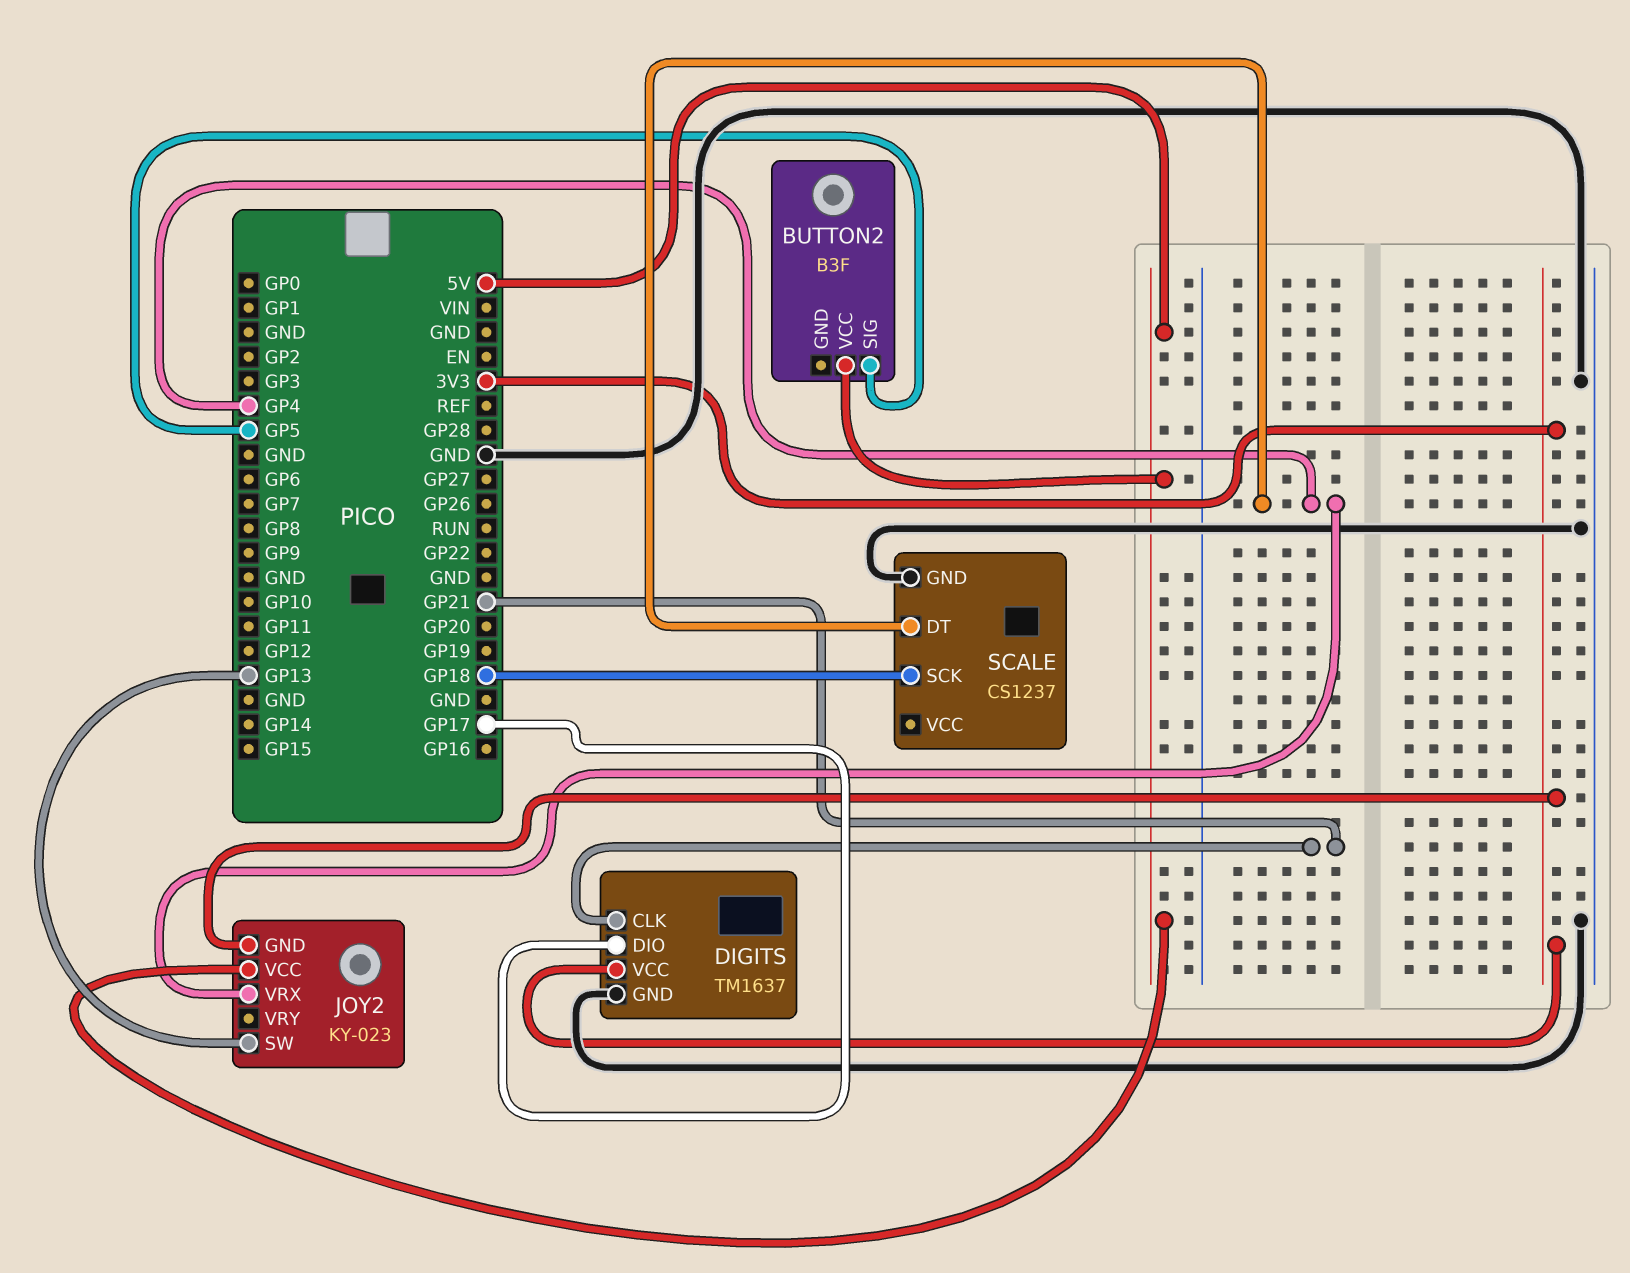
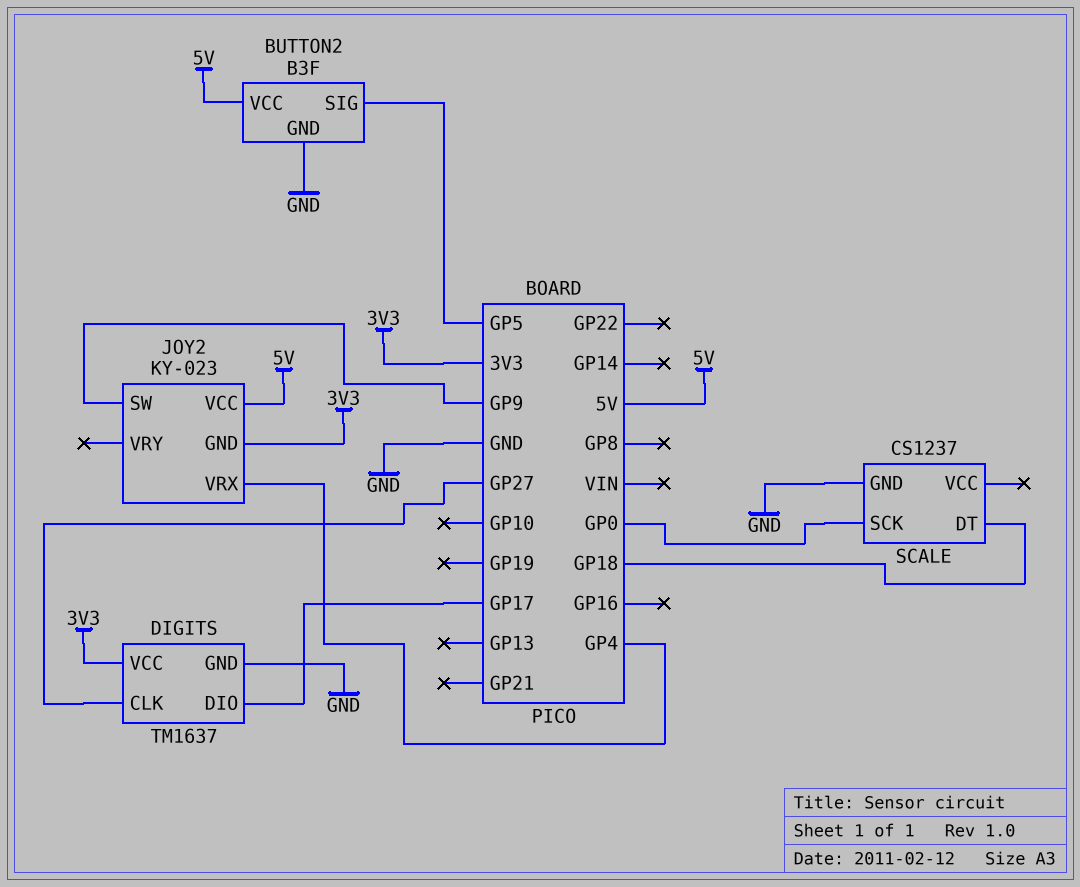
BUTTON2 pin GND: none -> GND
DIGITS pin CLK: GP21 -> GP27
JOY2 pin SW: GP13 -> GP9
SCALE pin DT: GP4 -> GP18
SCALE pin SCK: GP18 -> GP0

